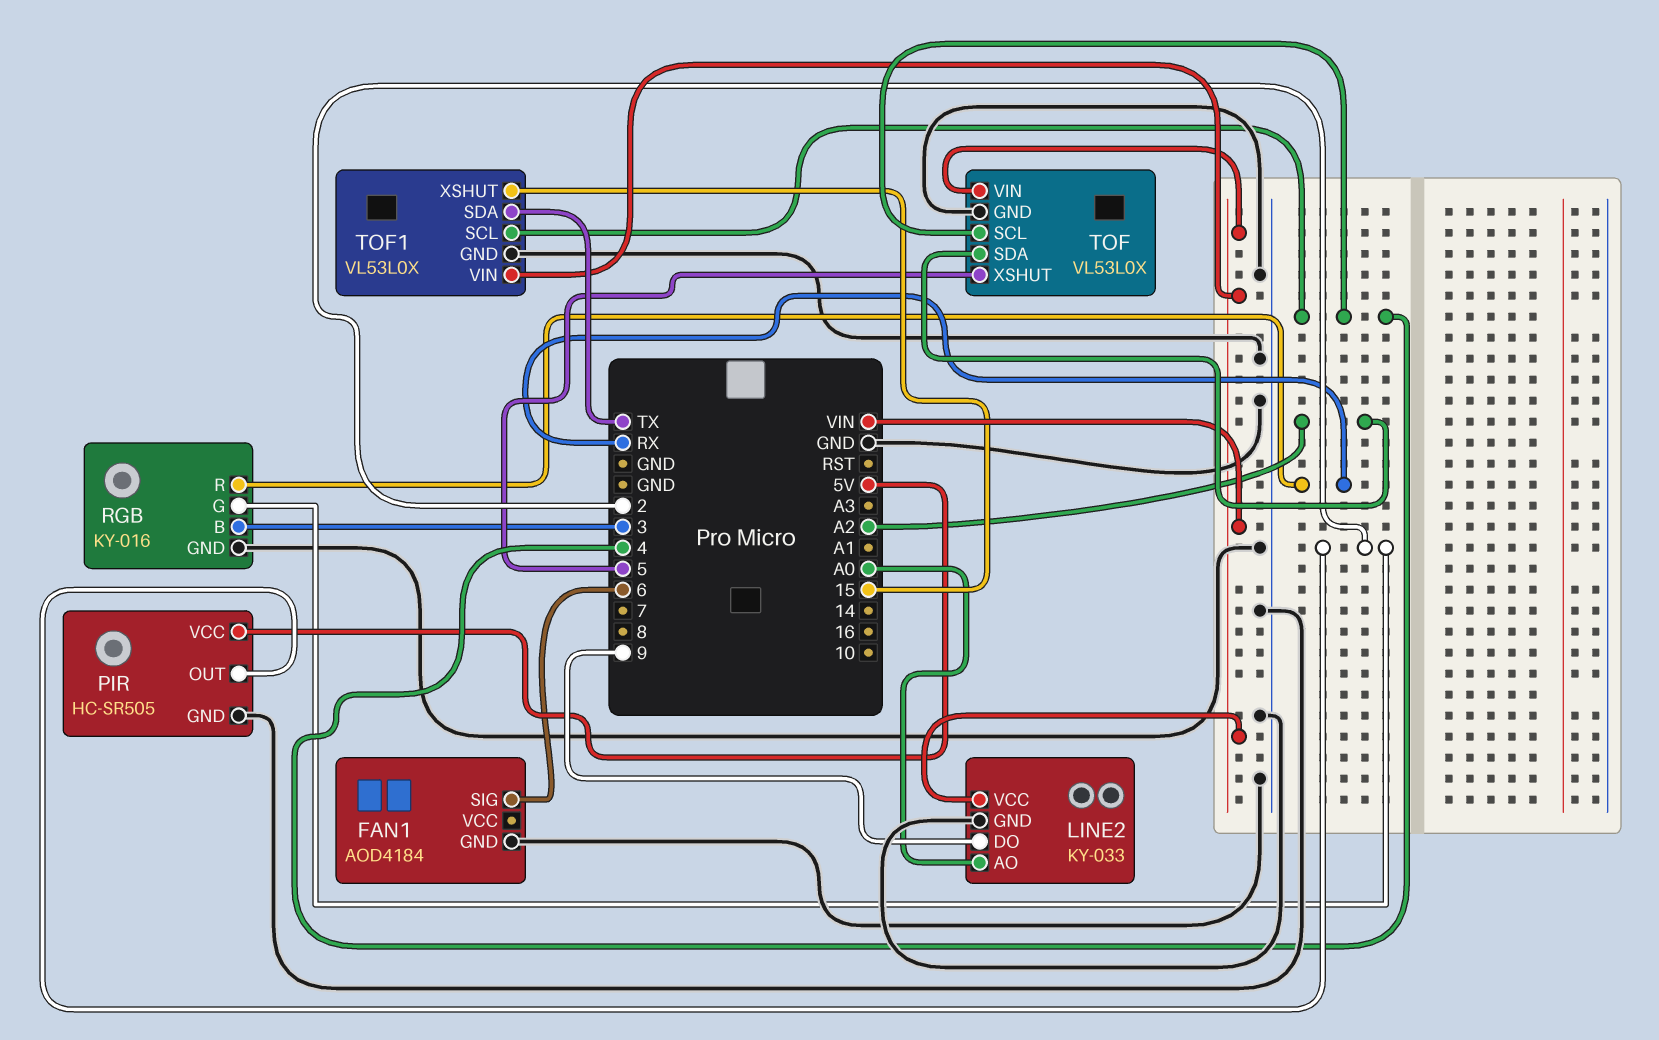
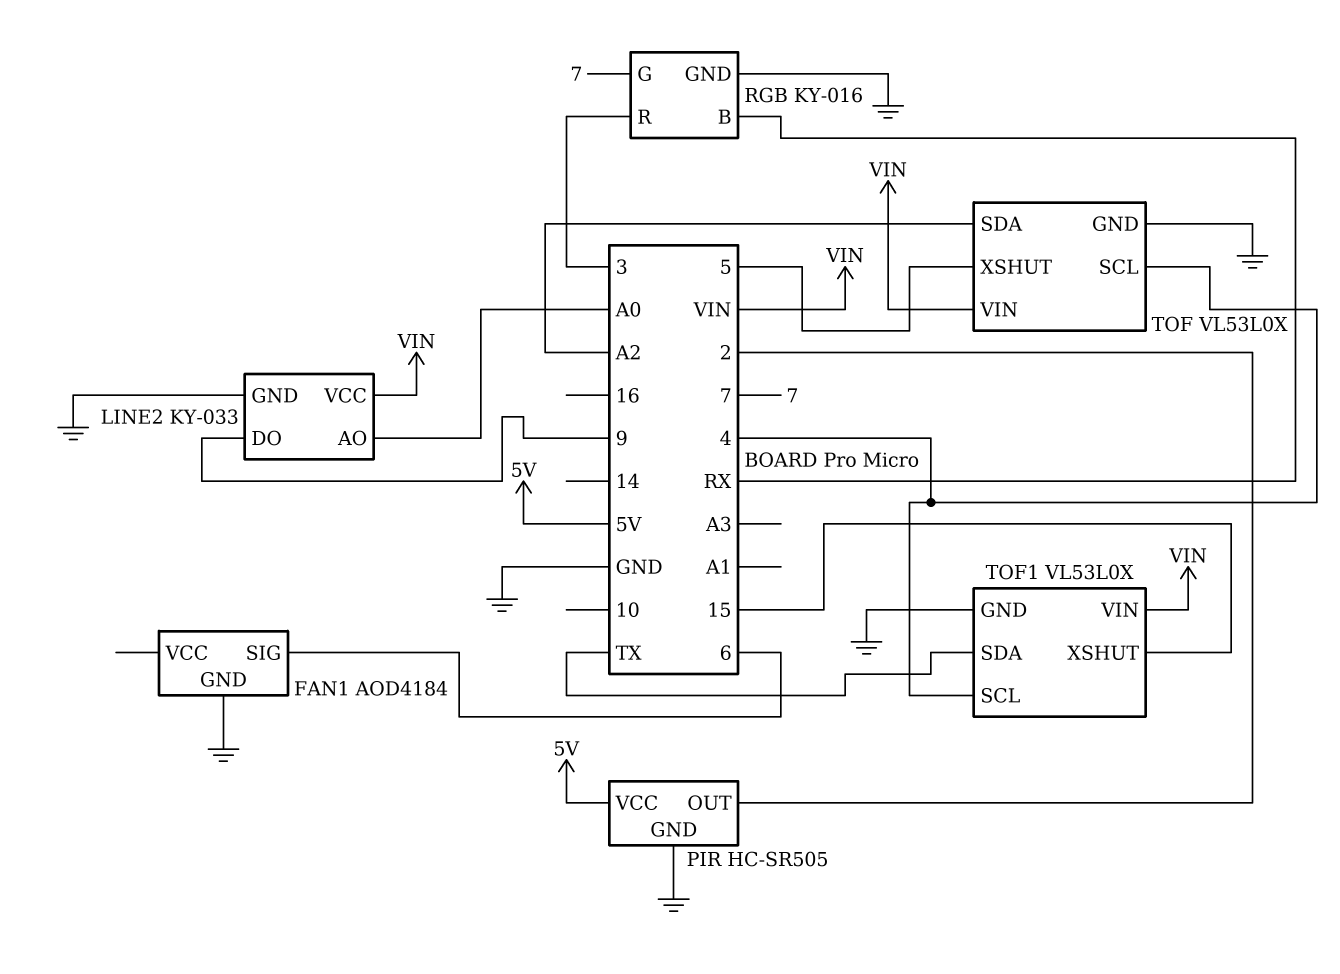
RGB pin B: 3 -> RX
RGB pin G: 2 -> 7
RGB pin R: RX -> 3

